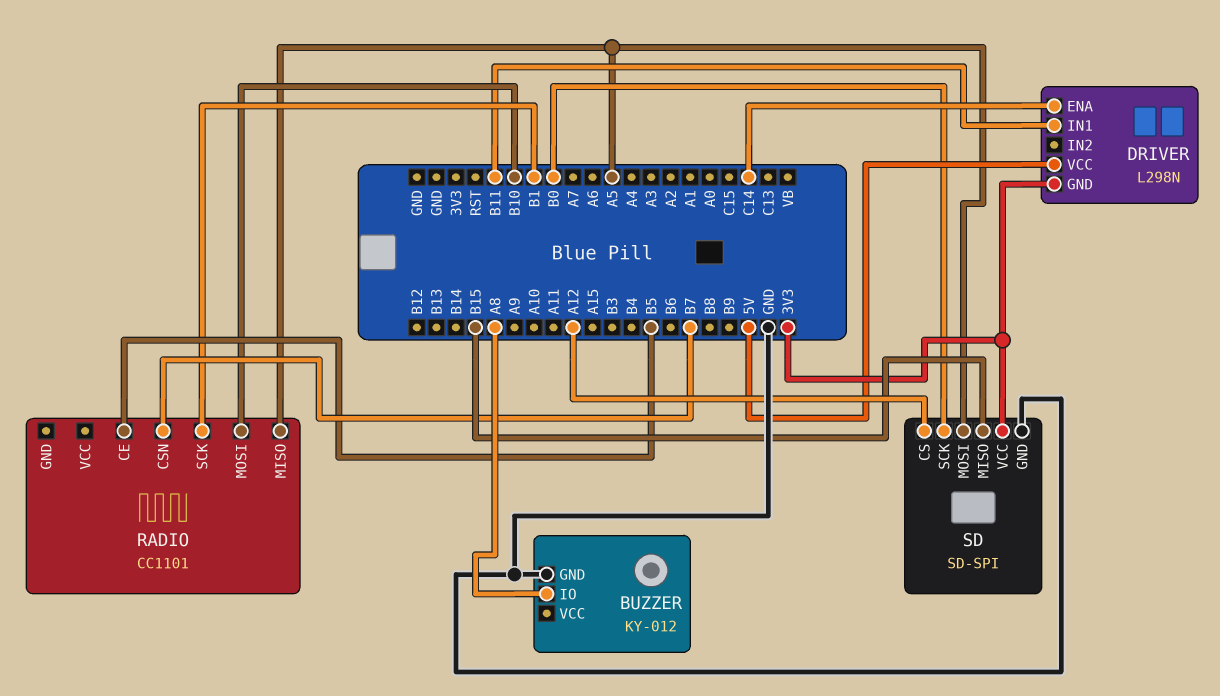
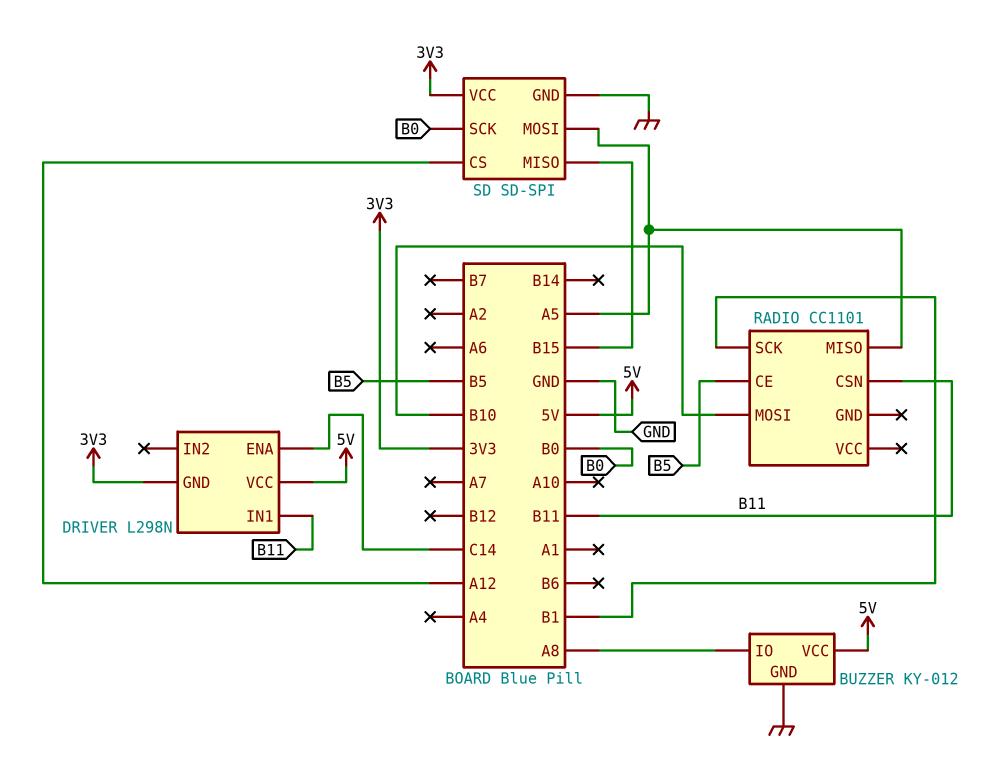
BUZZER pin VCC: none -> 5V
RADIO pin CSN: B7 -> B11

